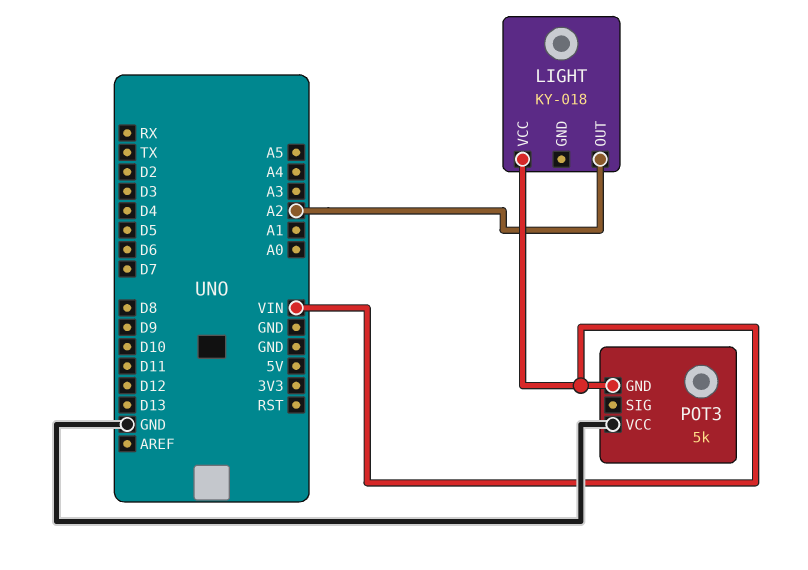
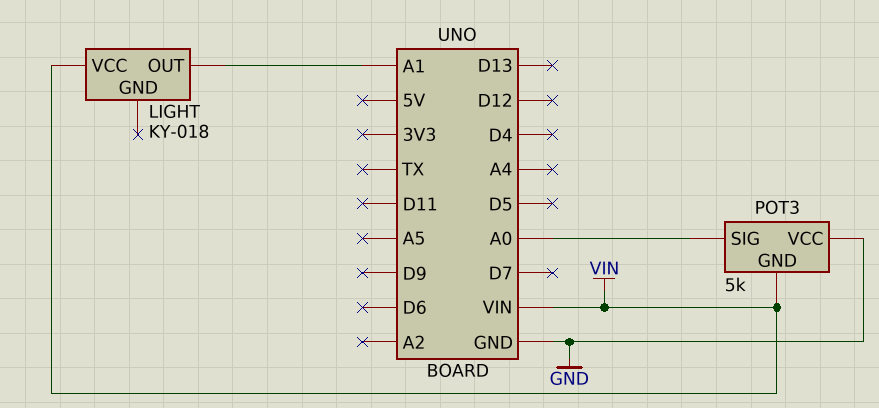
LIGHT pin OUT: A2 -> A1
POT3 pin SIG: none -> A0

